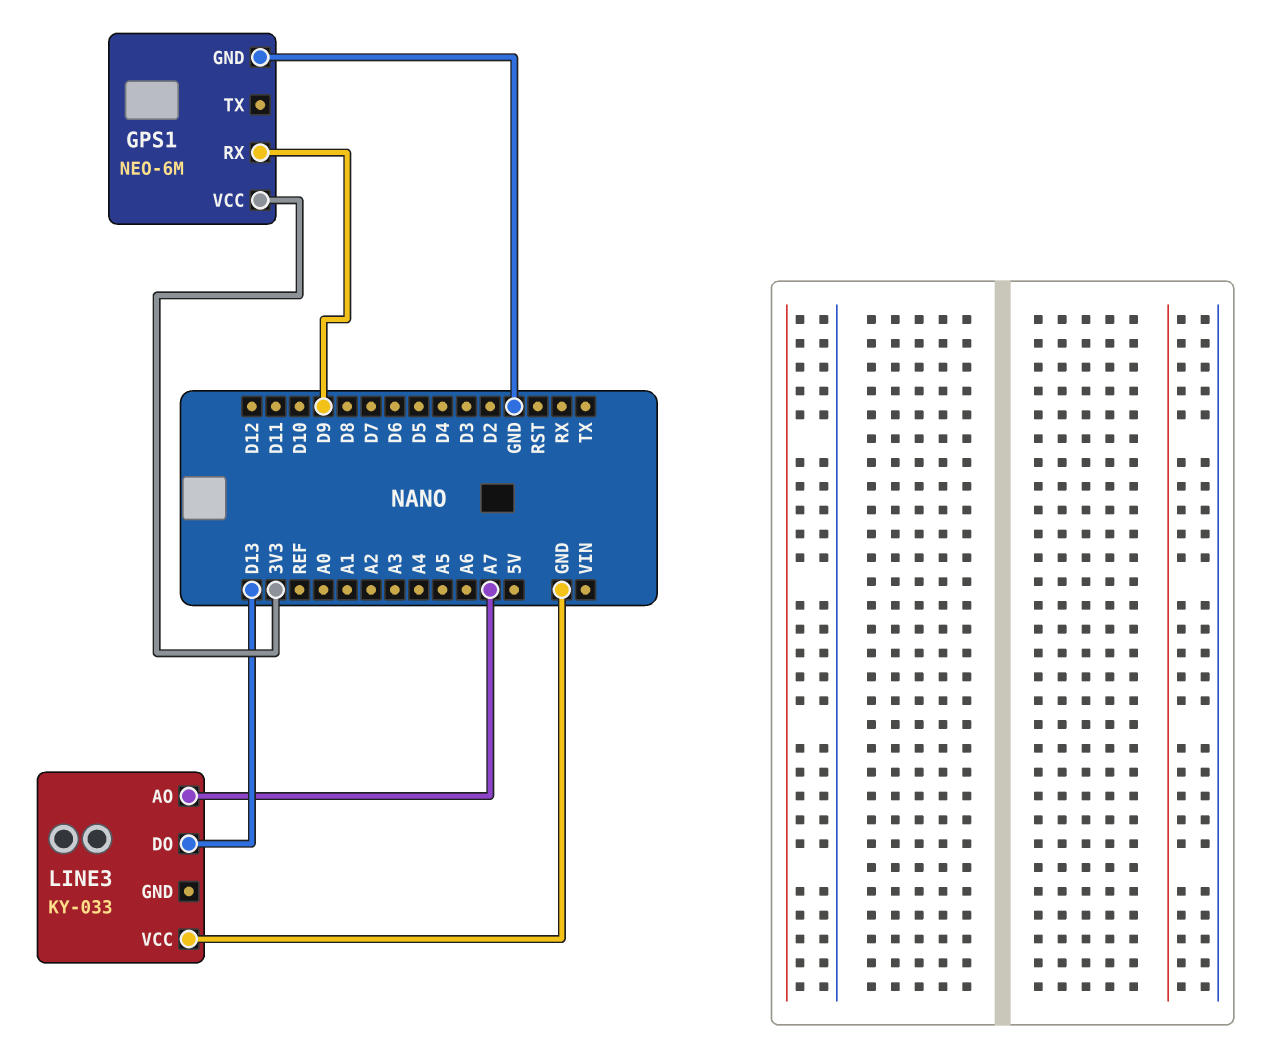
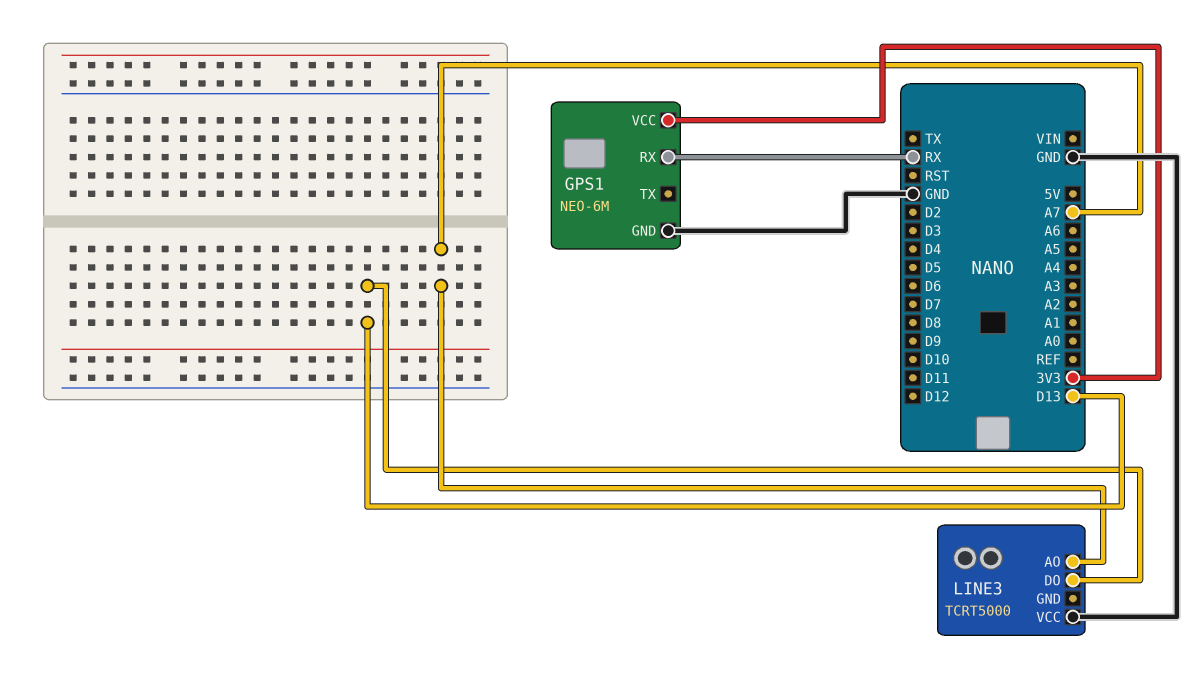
GPS1 pin RX: D9 -> RX
LINE3: KY-033 -> TCRT5000

